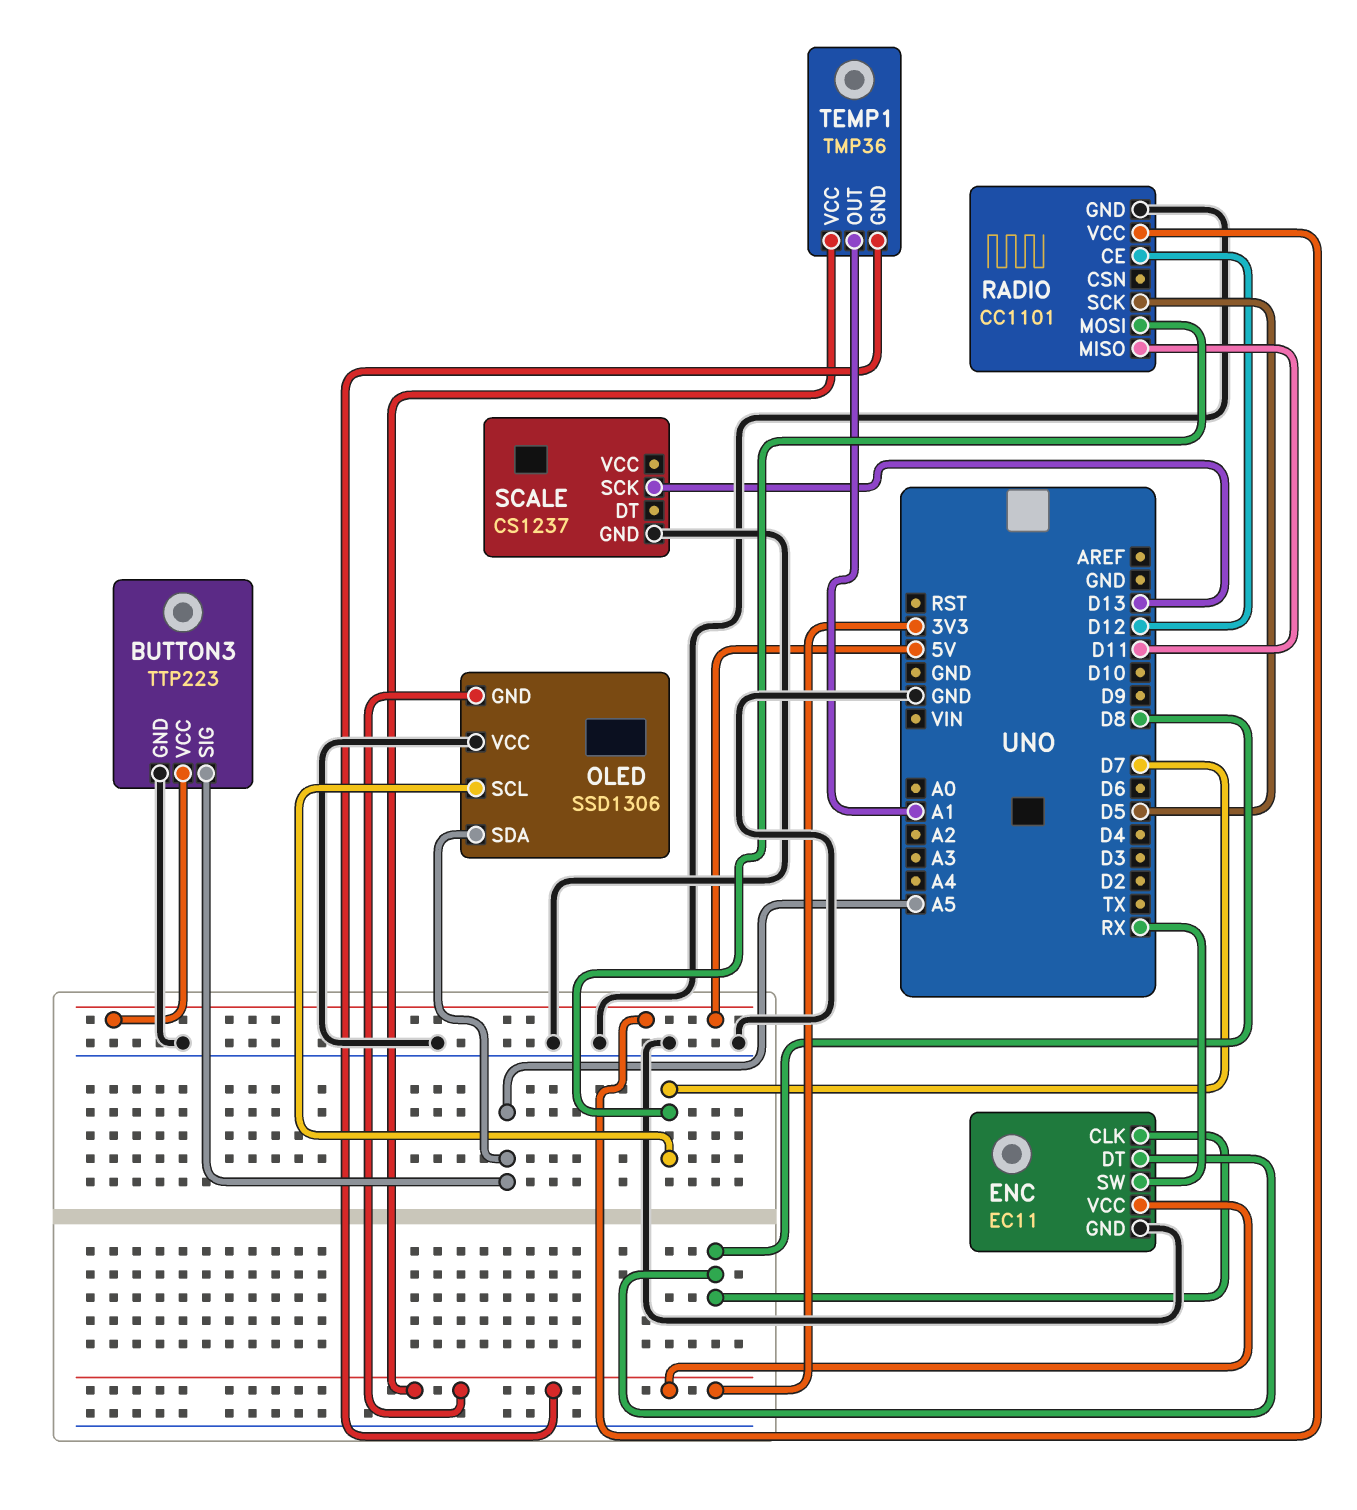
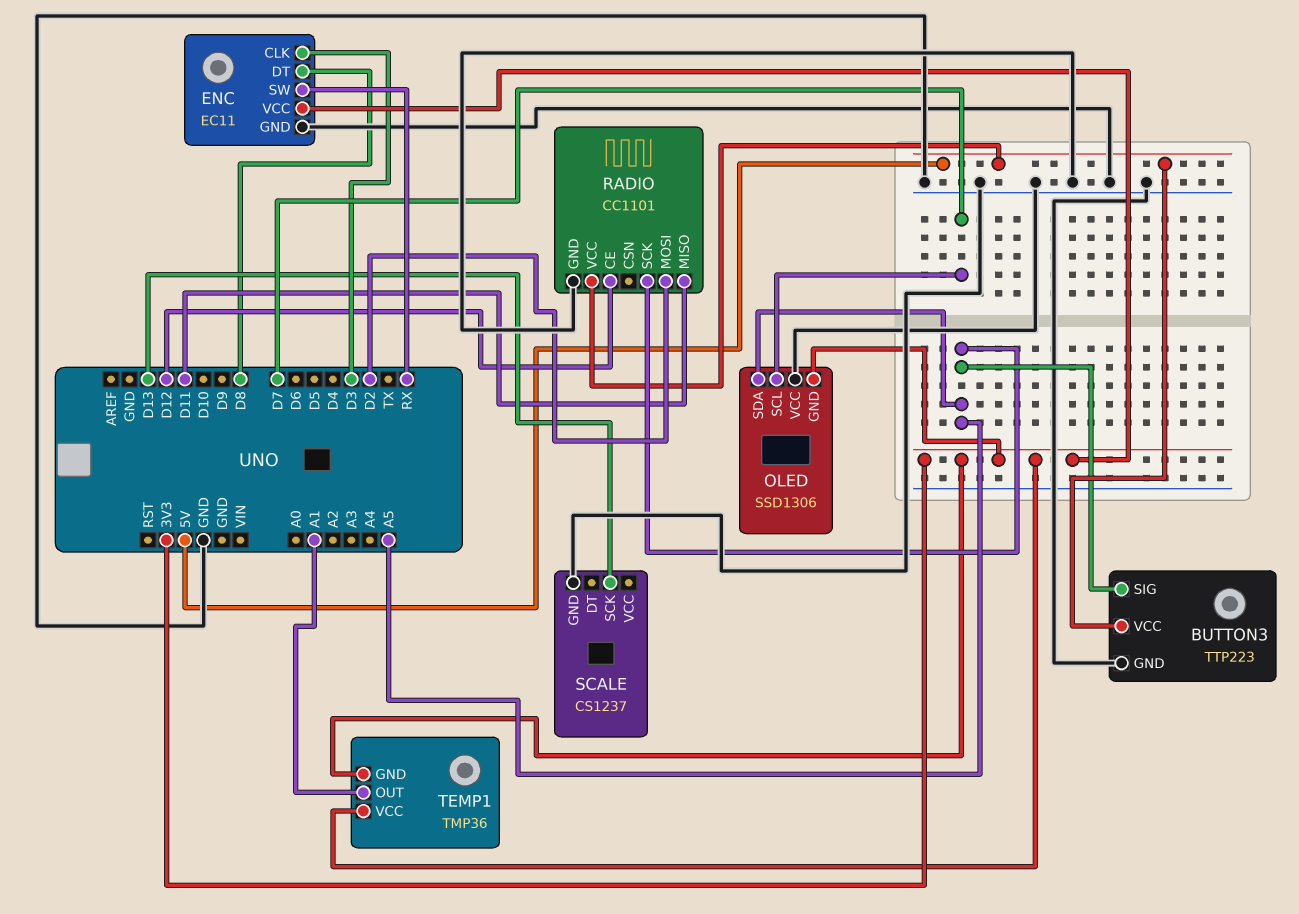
ENC pin CLK: D8 -> D3
RADIO pin MOSI: D7 -> D2
RADIO pin SCK: D5 -> A5

